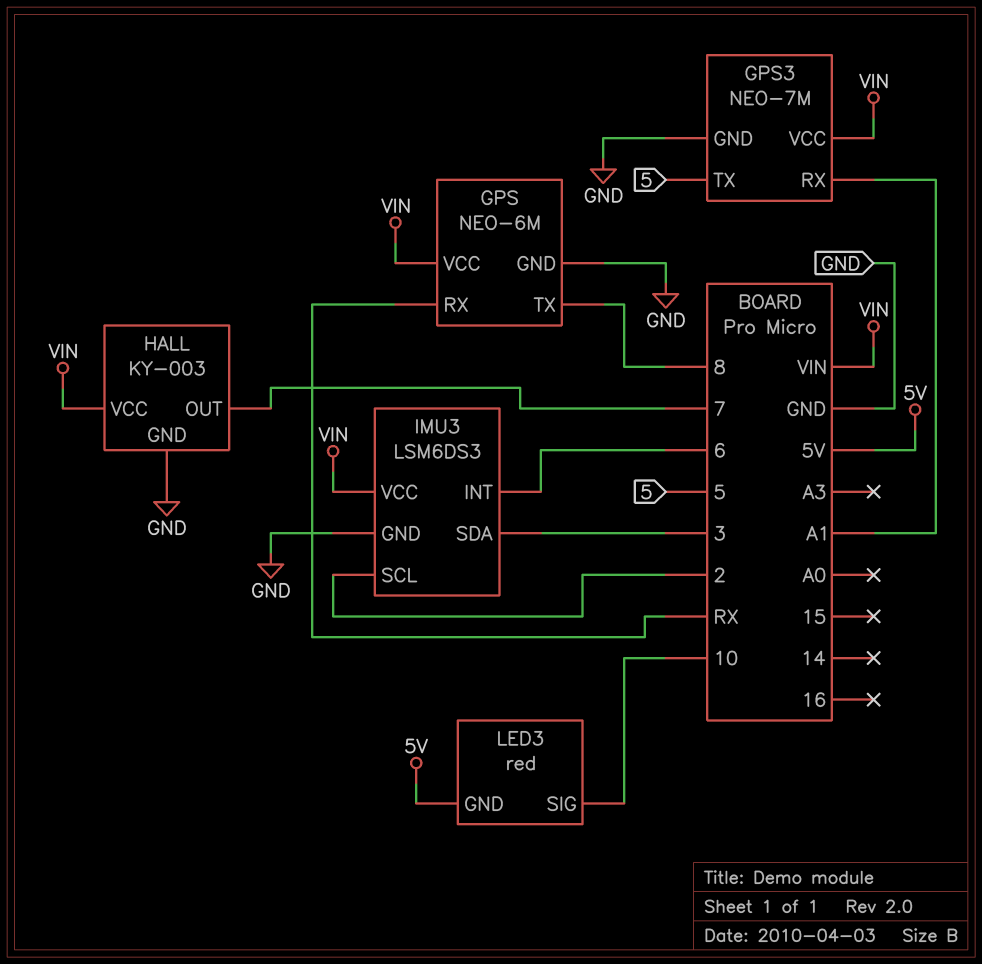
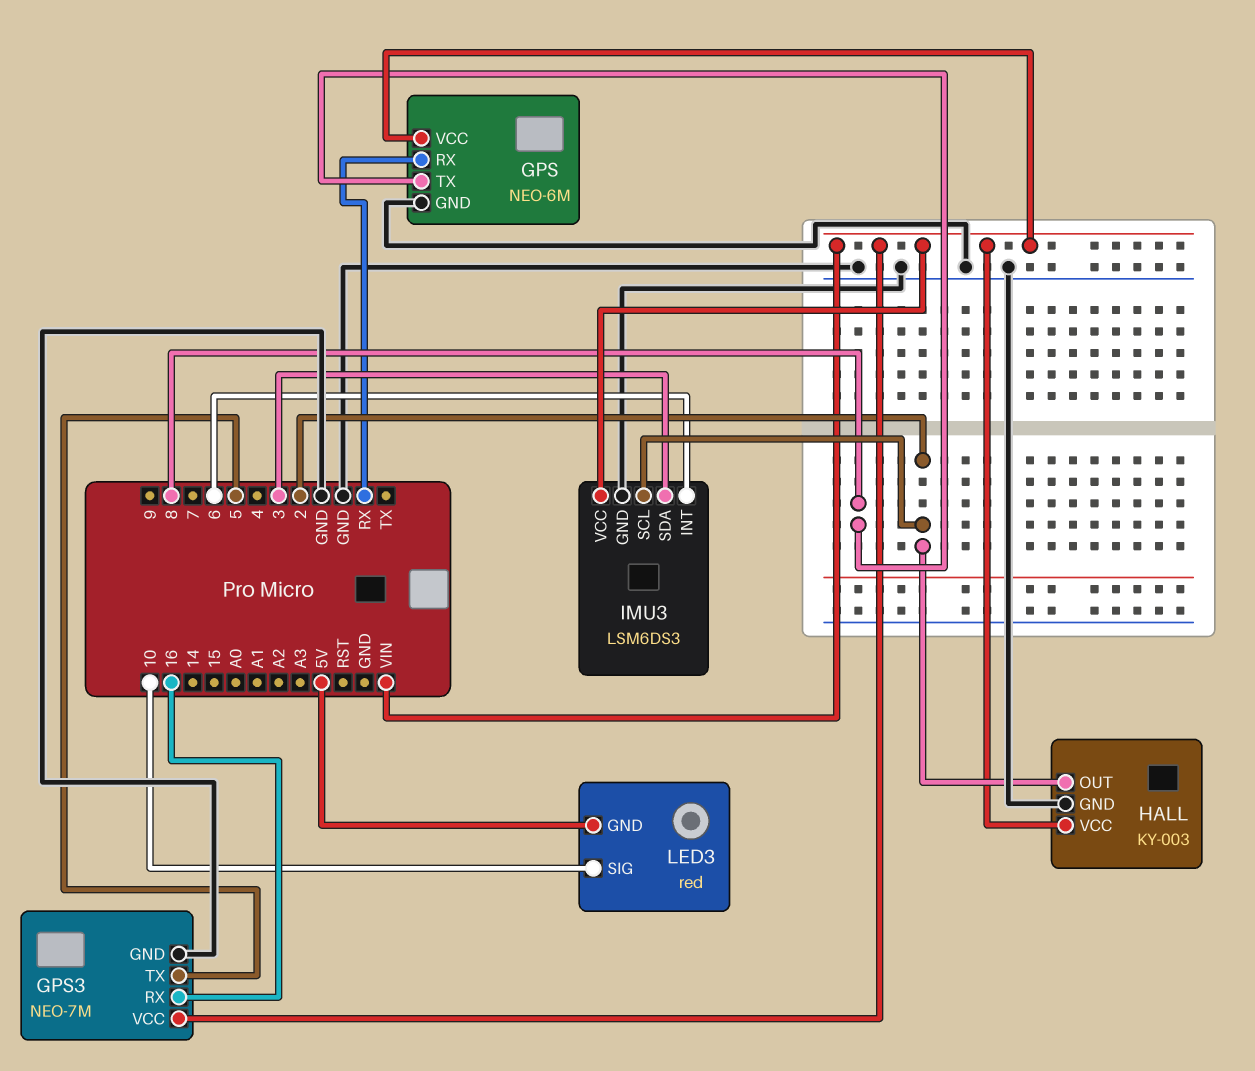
GPS3 pin RX: A1 -> 16
HALL pin OUT: 7 -> 2

